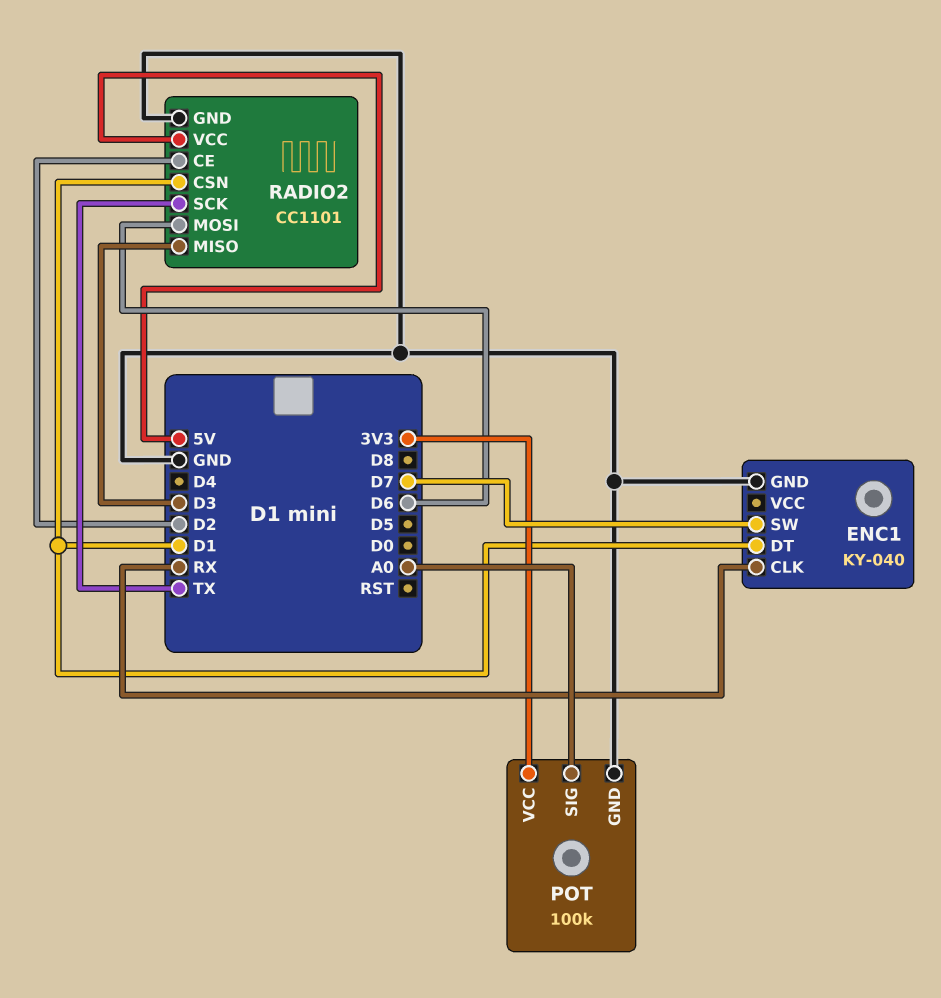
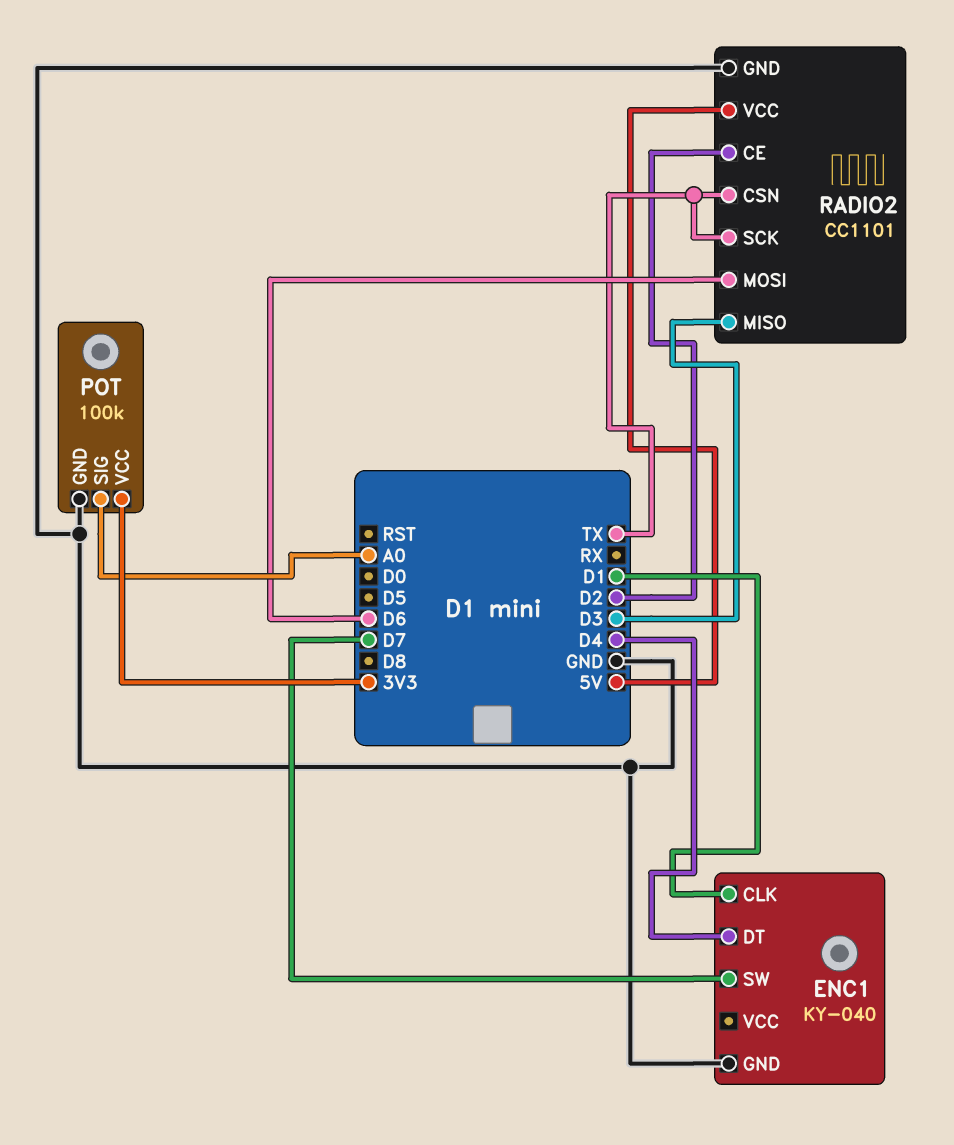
ENC1 pin CLK: RX -> D1
ENC1 pin DT: D1 -> D4
RADIO2 pin CSN: D1 -> TX

